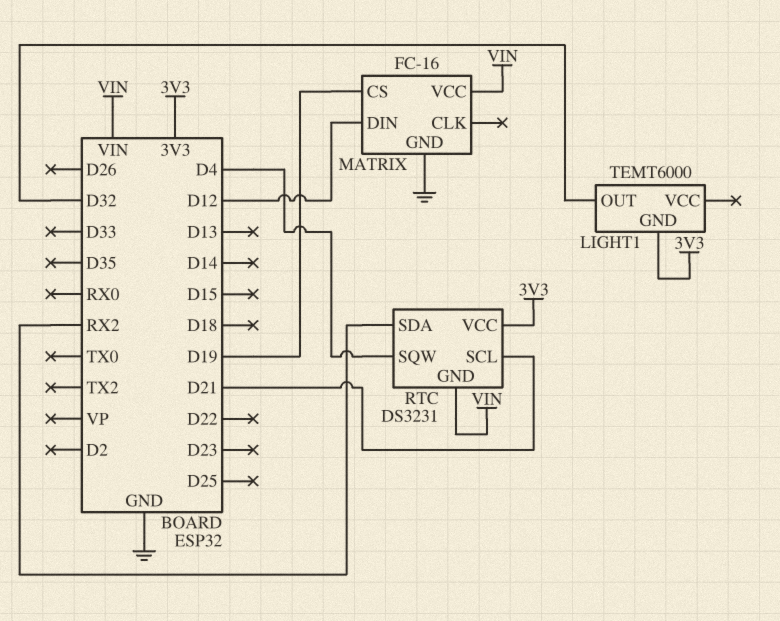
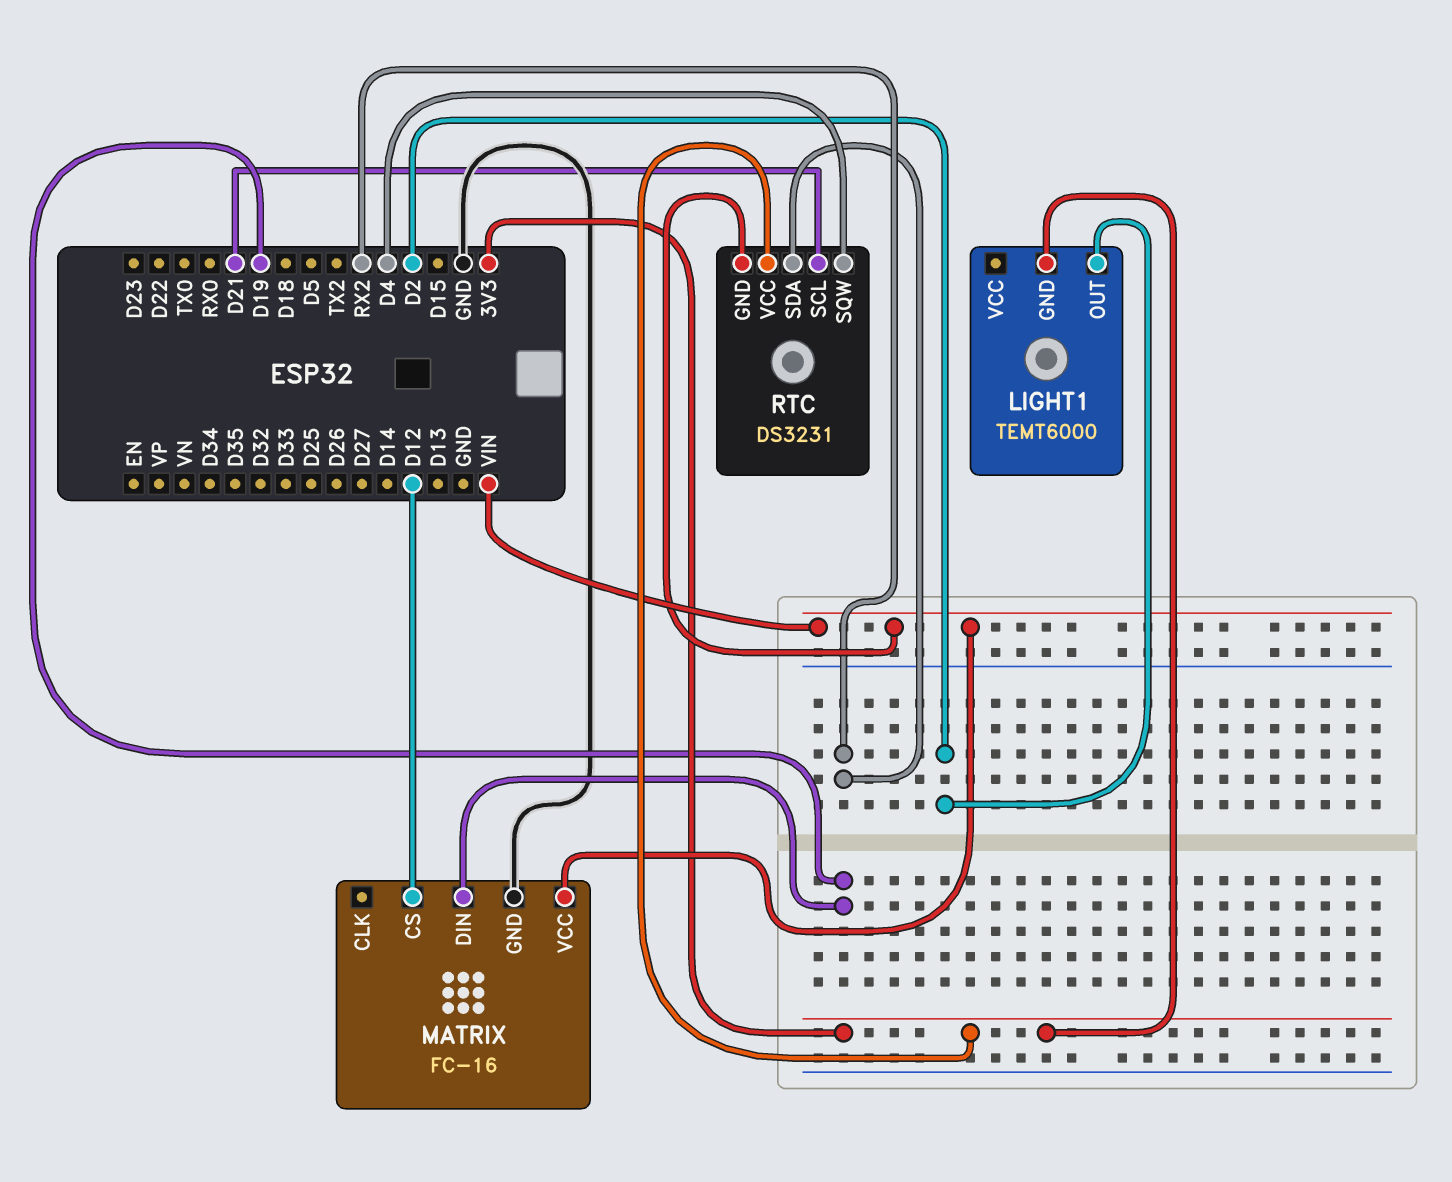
LIGHT1 pin OUT: D32 -> D2
MATRIX pin CS: D19 -> D12
MATRIX pin DIN: D12 -> D19

